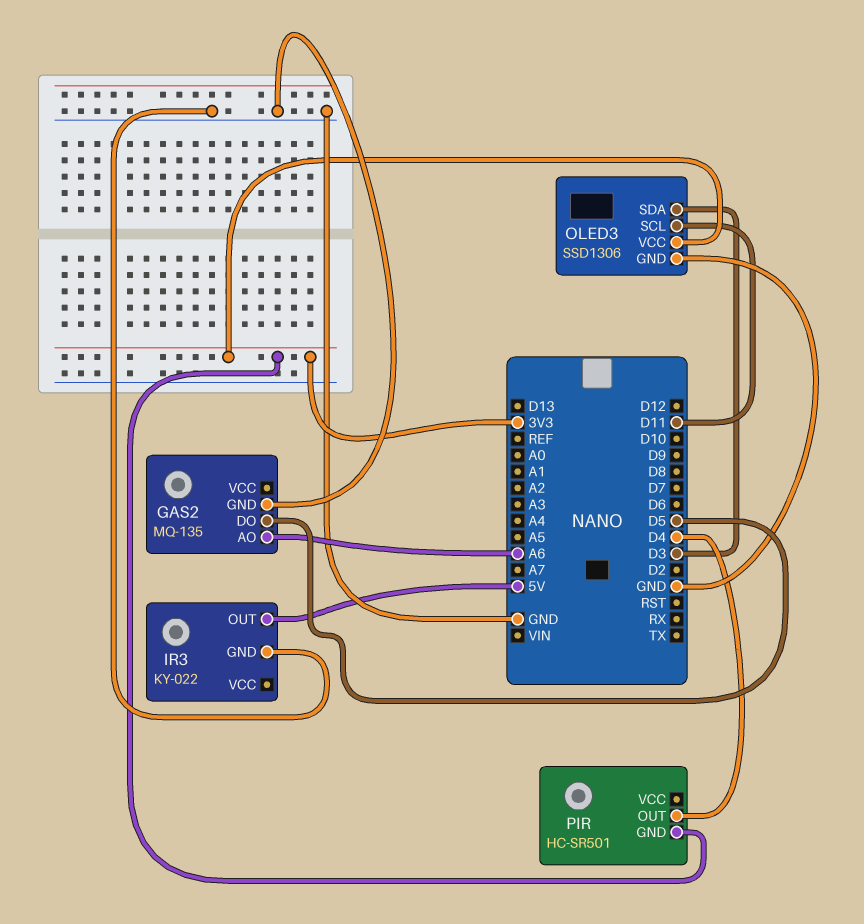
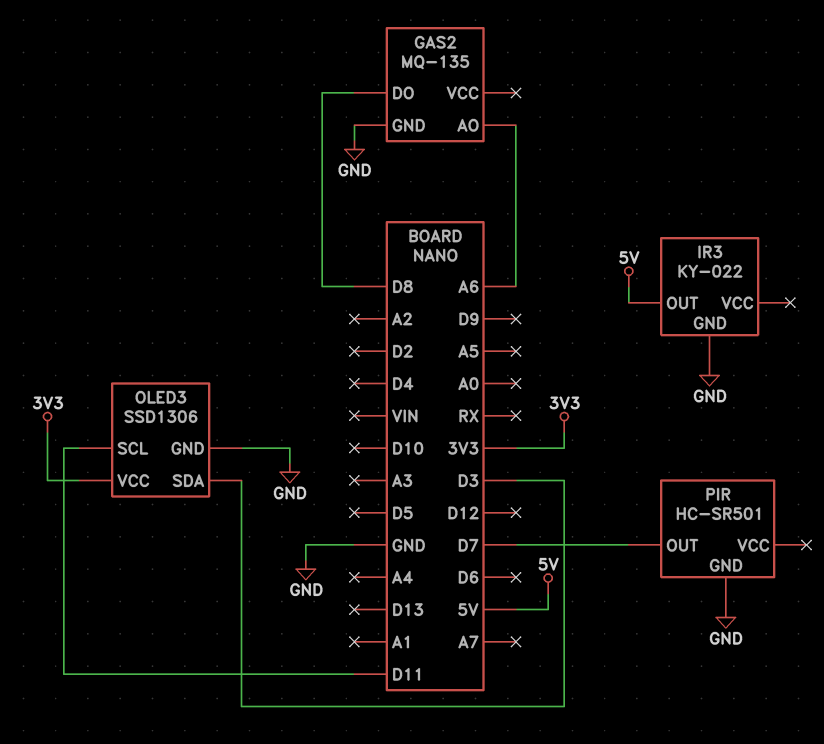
GAS2 pin DO: D5 -> D8
PIR pin GND: 3V3 -> GND
PIR pin OUT: D4 -> D7

